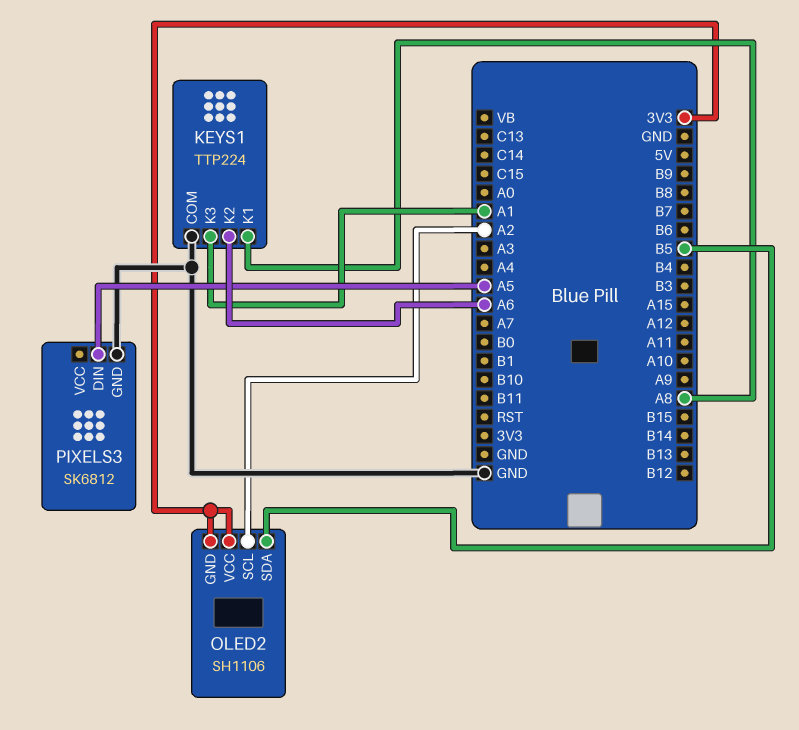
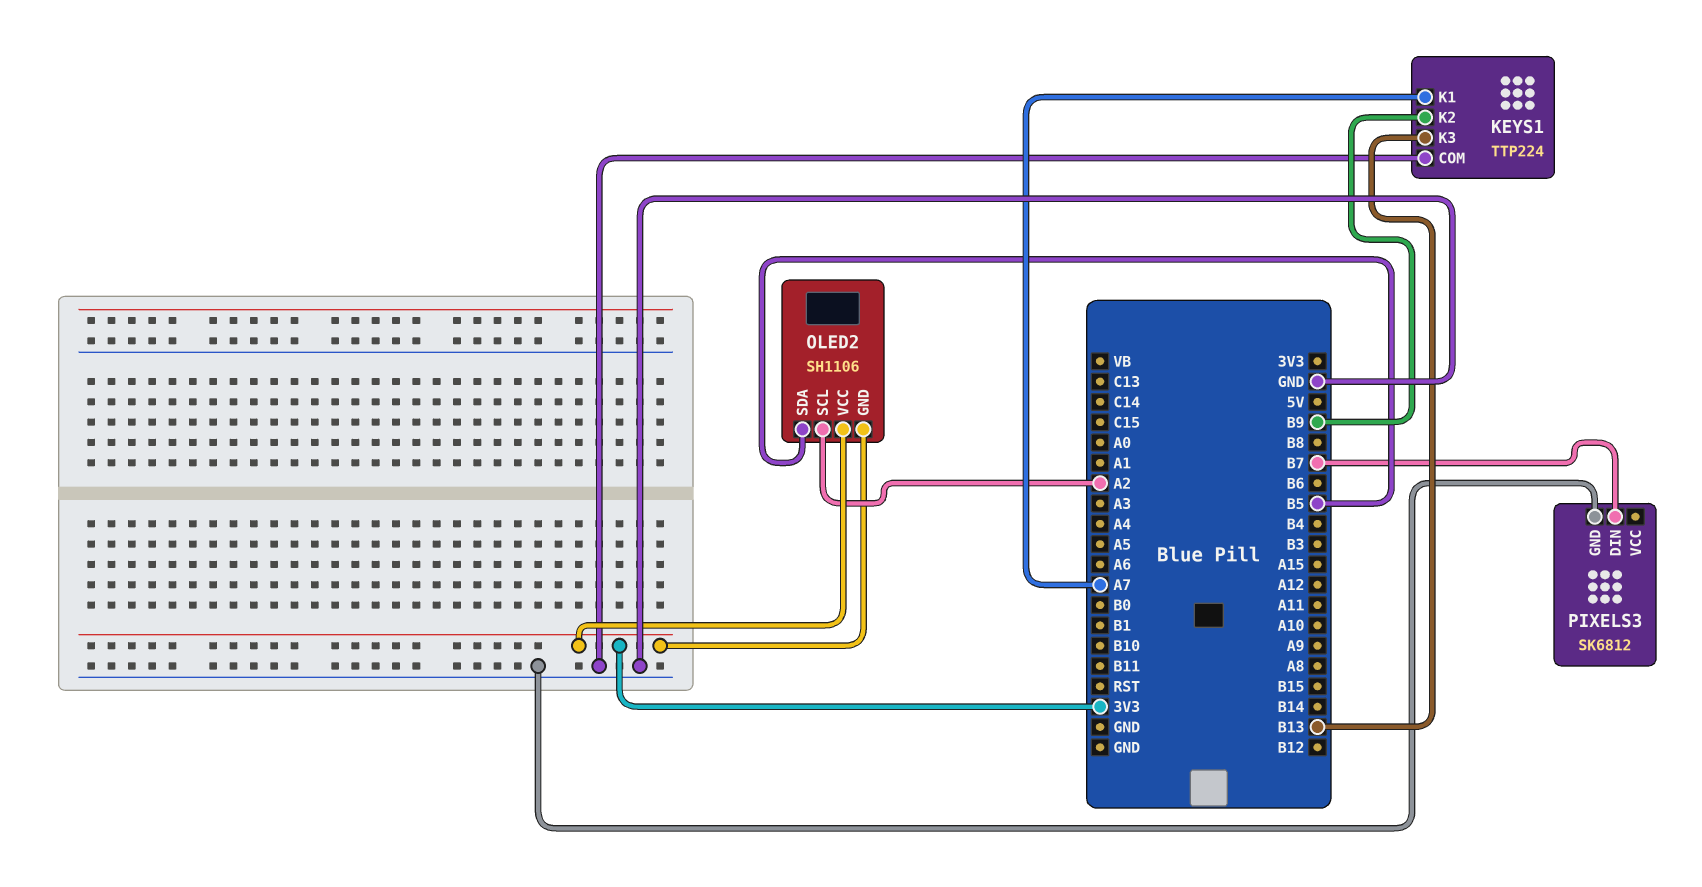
KEYS1 pin K1: A8 -> A7
KEYS1 pin K2: A6 -> B9
KEYS1 pin K3: A1 -> B13
PIXELS3 pin DIN: A5 -> B7

